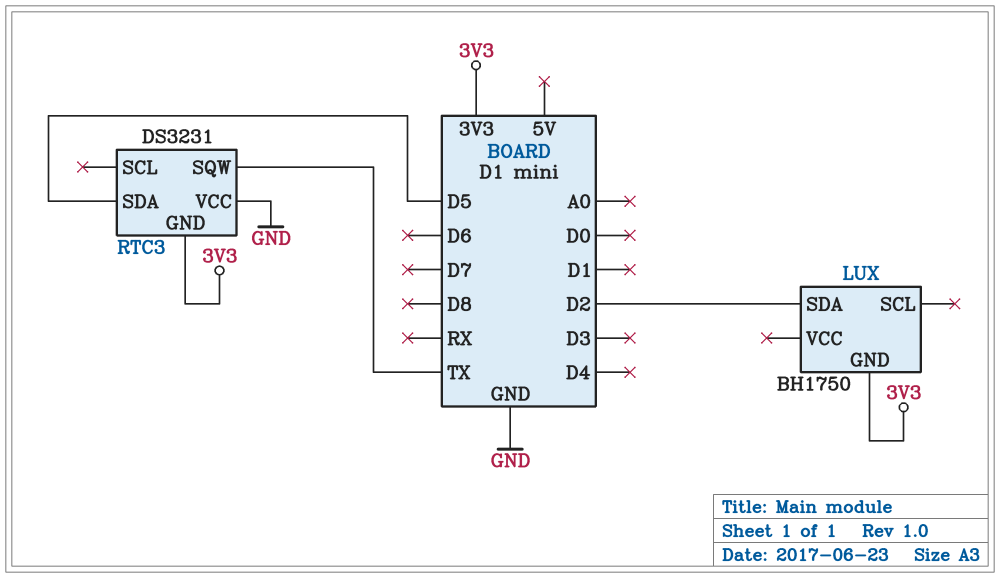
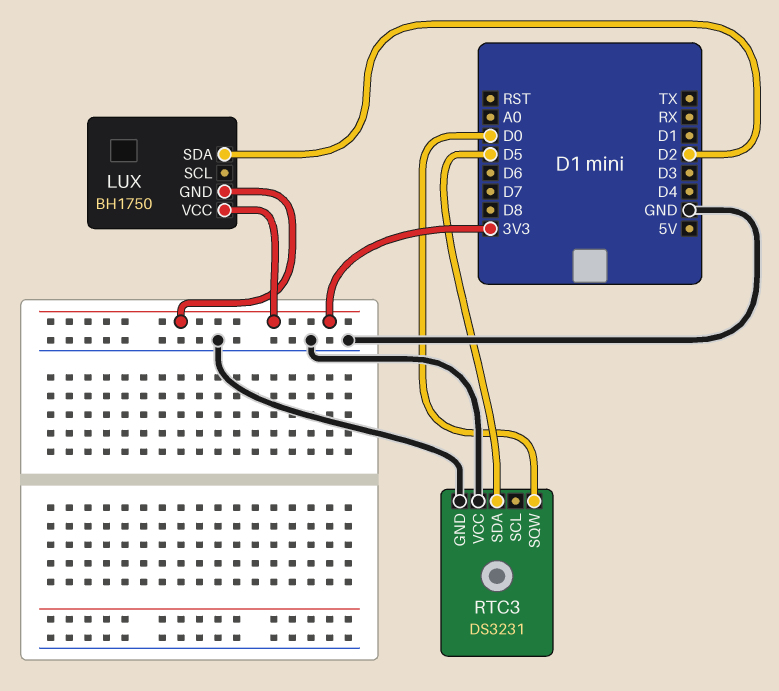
LUX pin VCC: none -> 3V3
RTC3 pin GND: 3V3 -> GND
RTC3 pin SQW: TX -> D0

